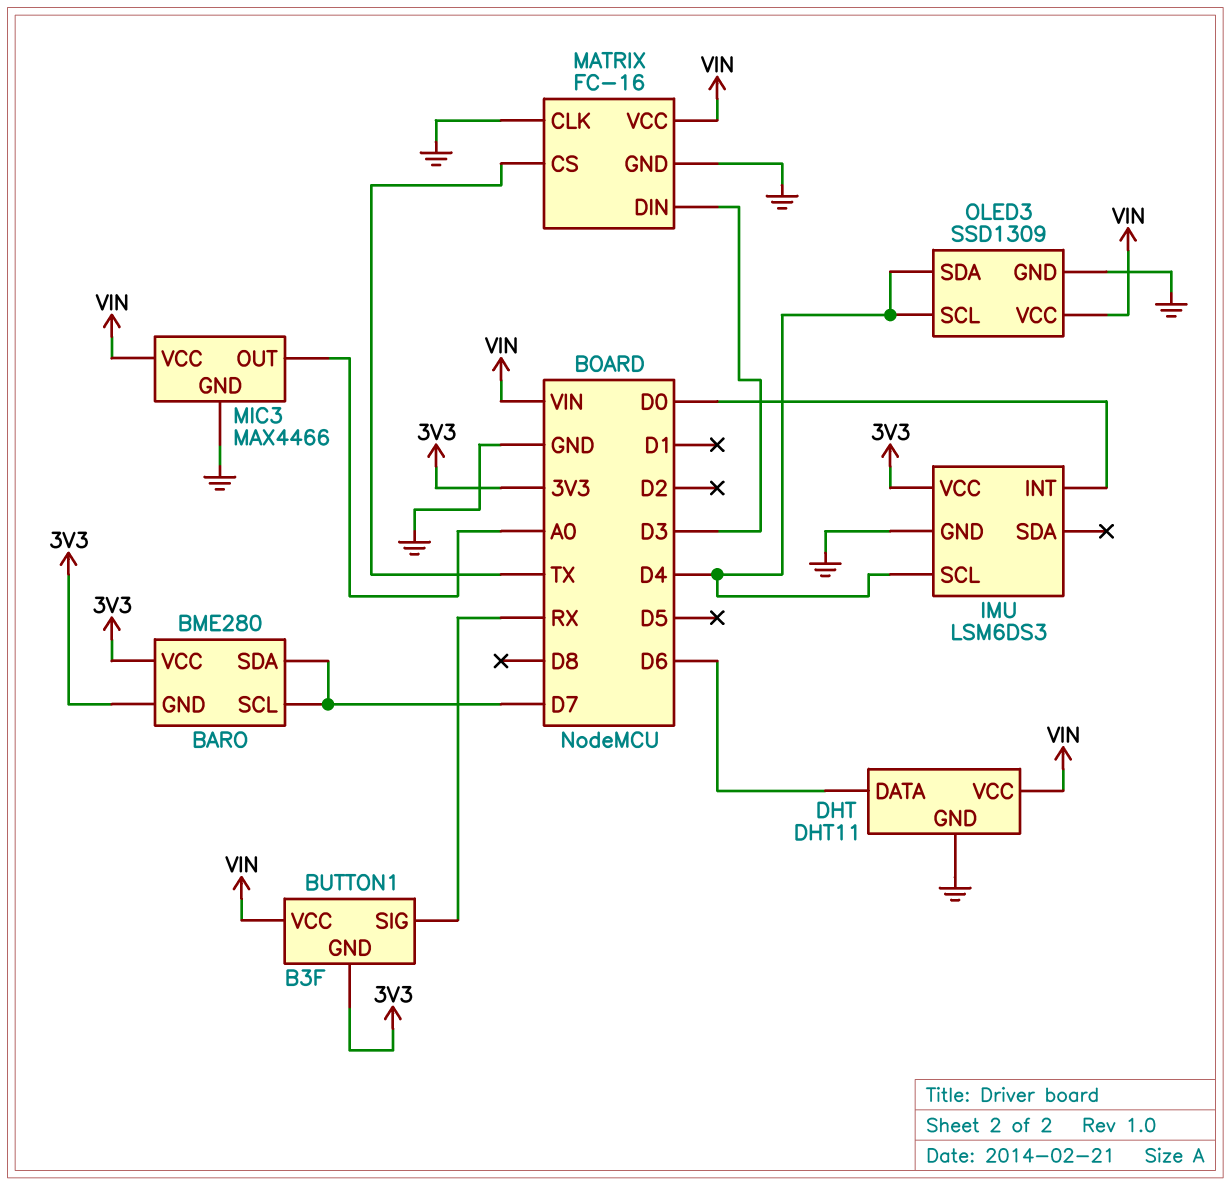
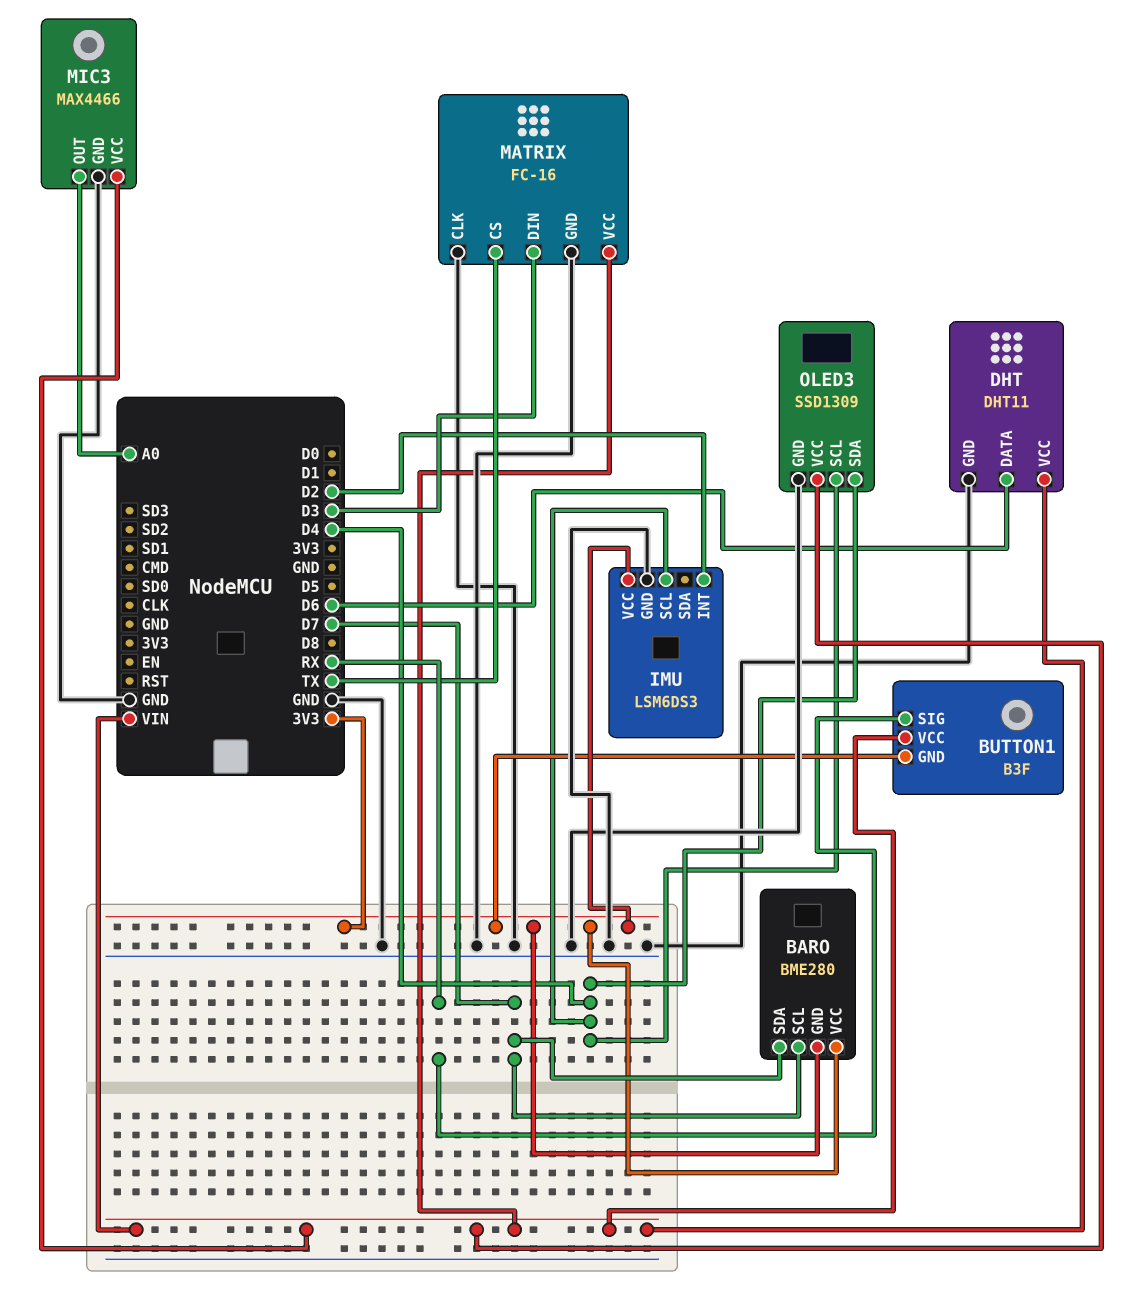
IMU pin INT: D0 -> D2

